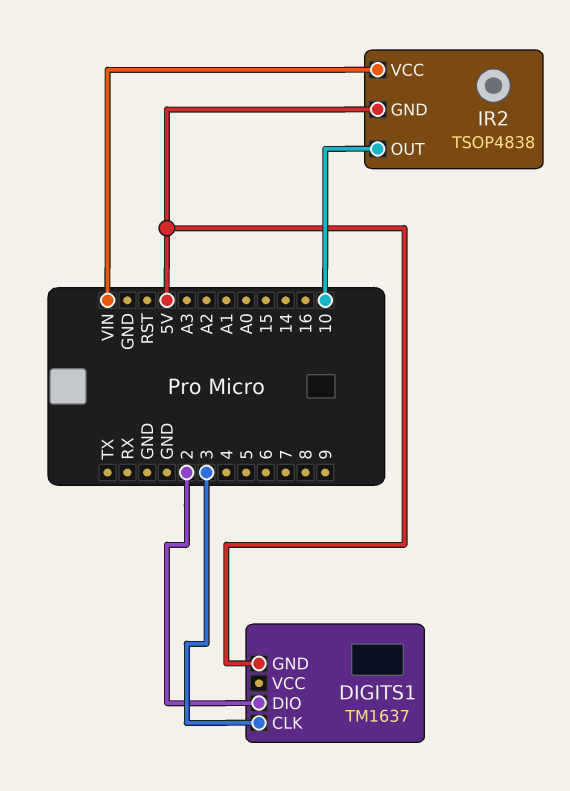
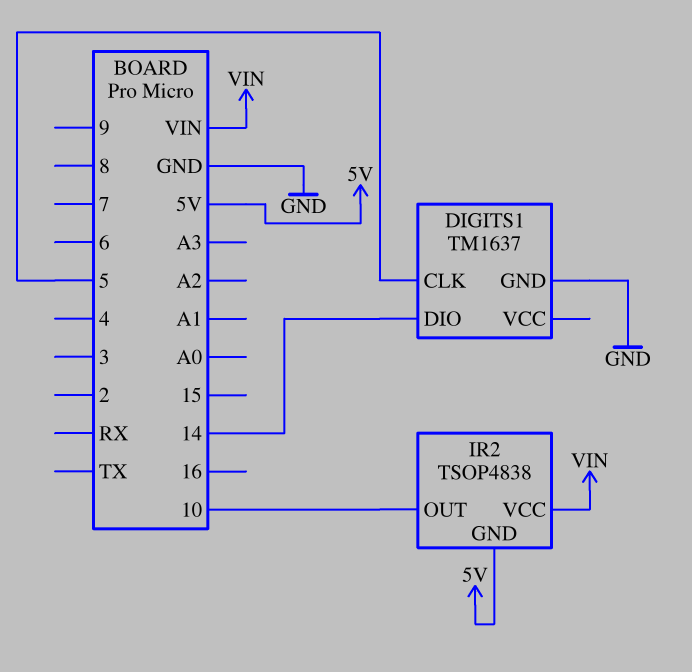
DIGITS1 pin CLK: 3 -> 5
DIGITS1 pin DIO: 2 -> 14
DIGITS1 pin GND: 5V -> GND

